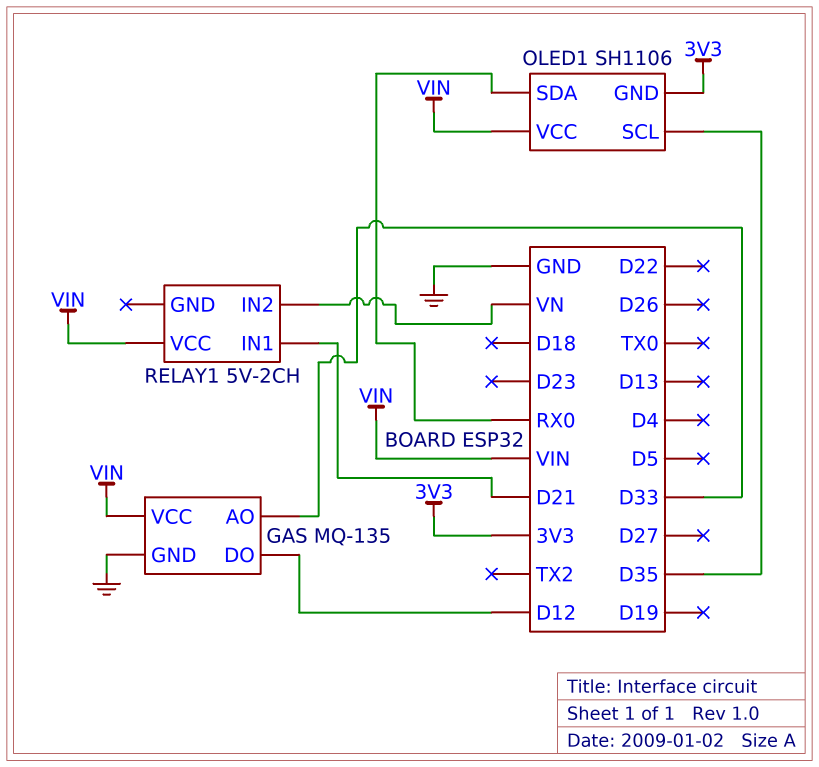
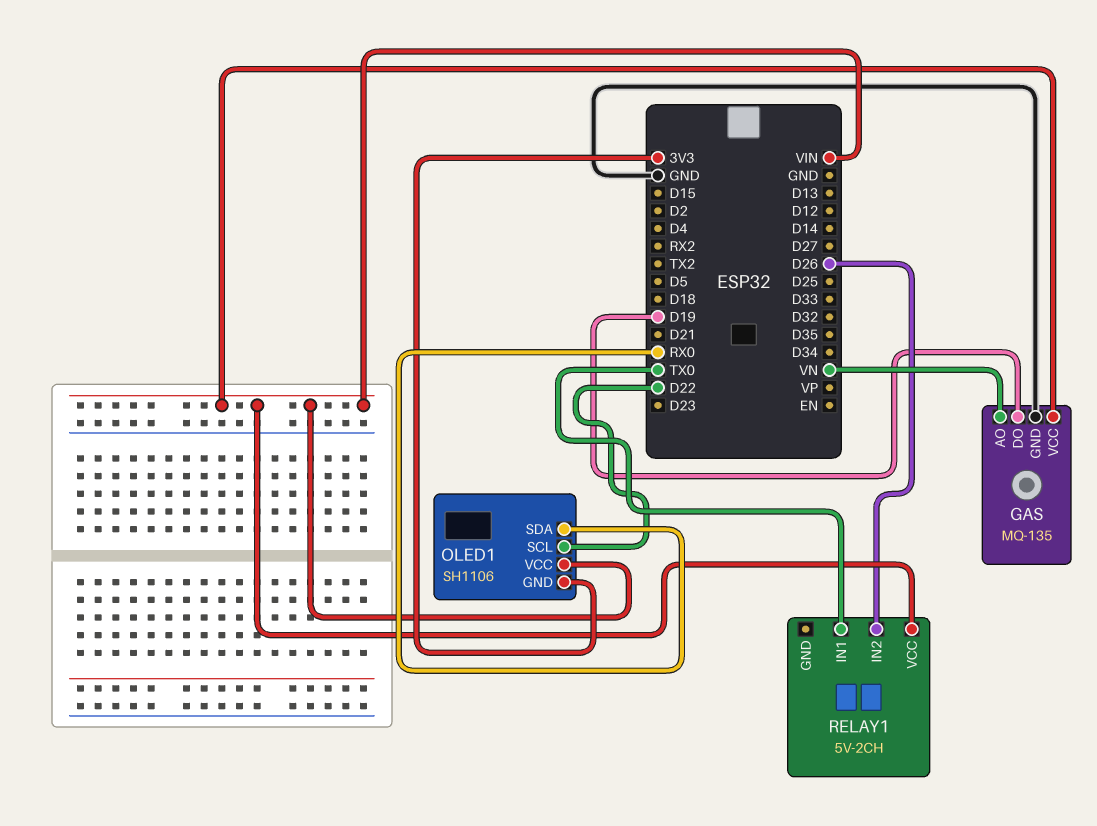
GAS pin AO: D33 -> VN
GAS pin DO: D12 -> D19
OLED1 pin SCL: D35 -> D22
RELAY1 pin IN1: D21 -> TX0
RELAY1 pin IN2: VN -> D26

